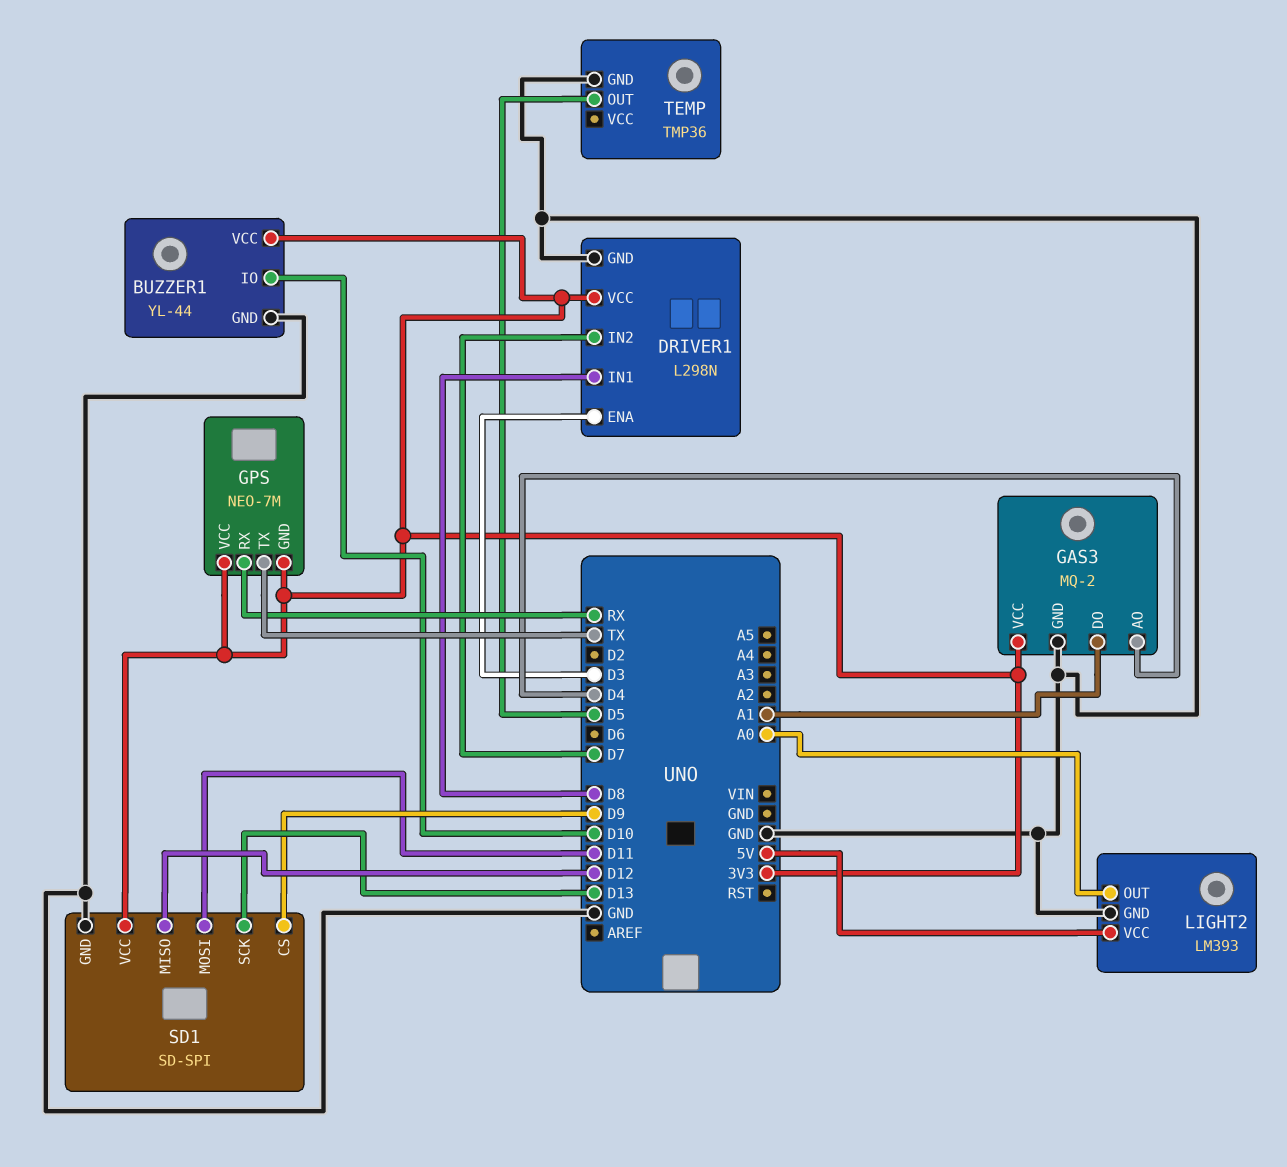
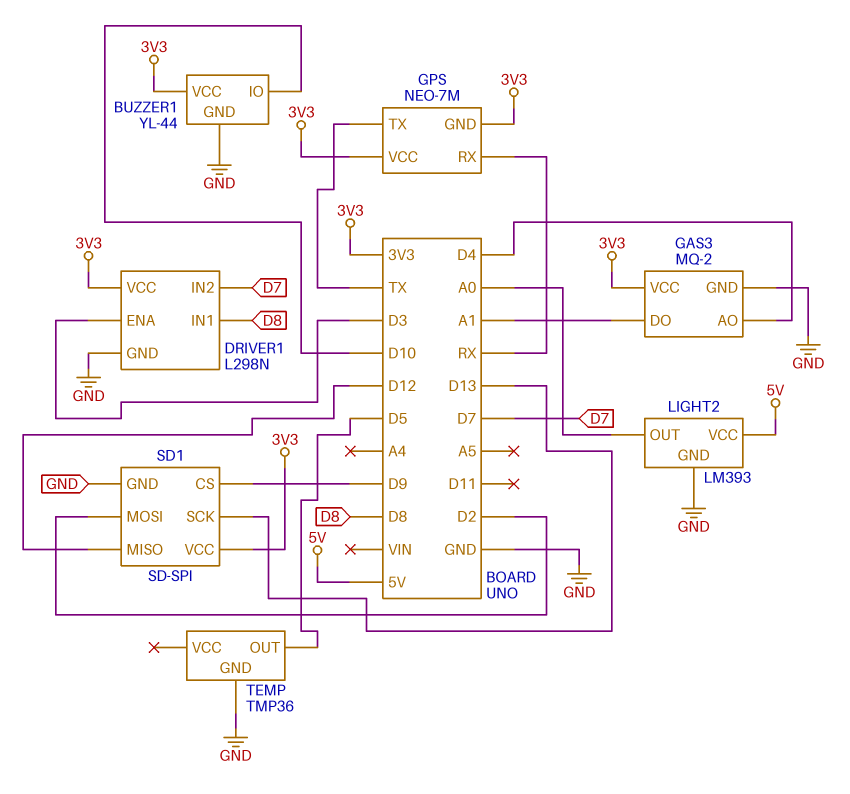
SD1 pin MOSI: D11 -> D2

